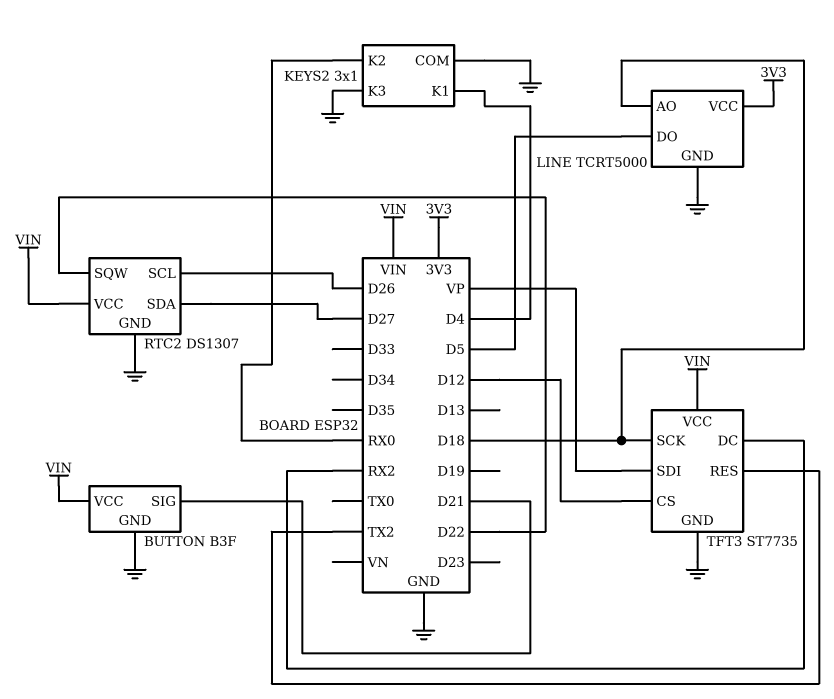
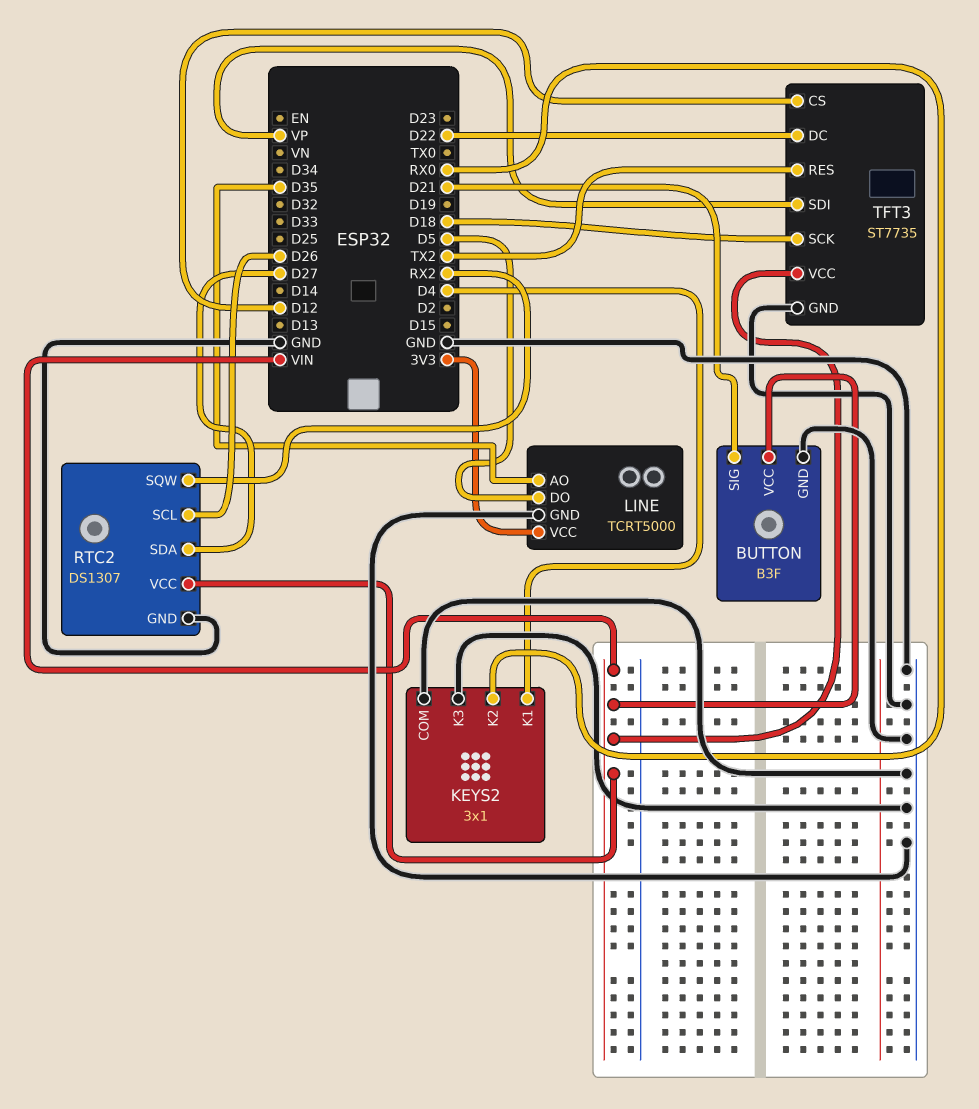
LINE pin AO: D18 -> D35
RTC2 pin SQW: D22 -> RX2
TFT3 pin DC: RX2 -> D22

